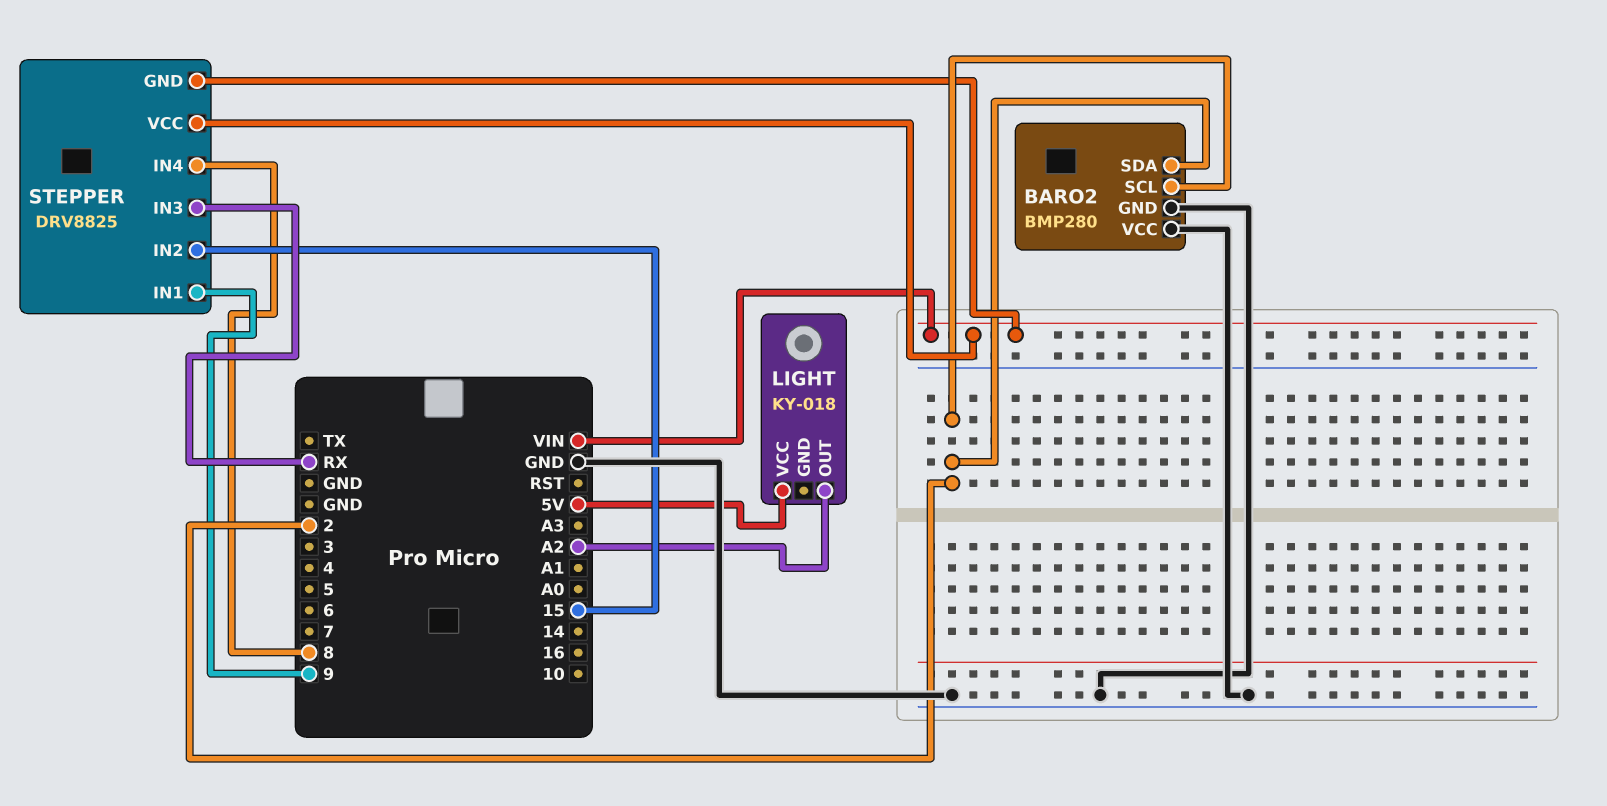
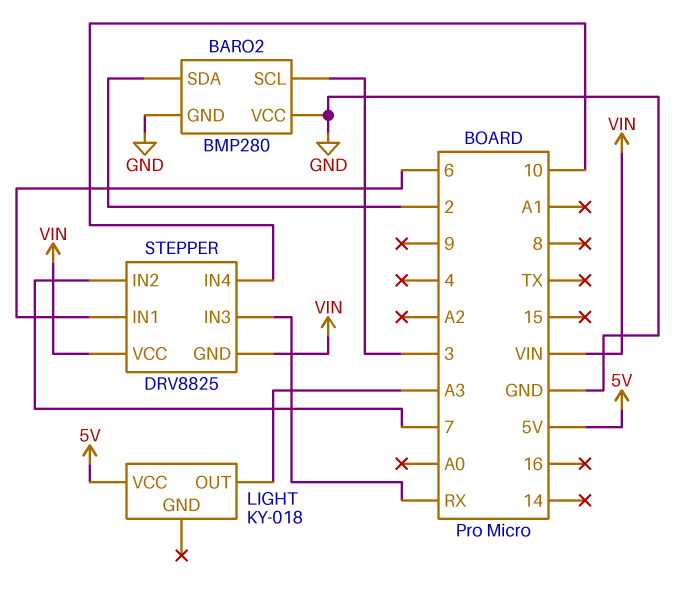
BARO2 pin SCL: 2 -> 3
LIGHT pin OUT: A2 -> A3
STEPPER pin IN1: 9 -> 6
STEPPER pin IN2: 15 -> 7
STEPPER pin IN4: 8 -> 10

